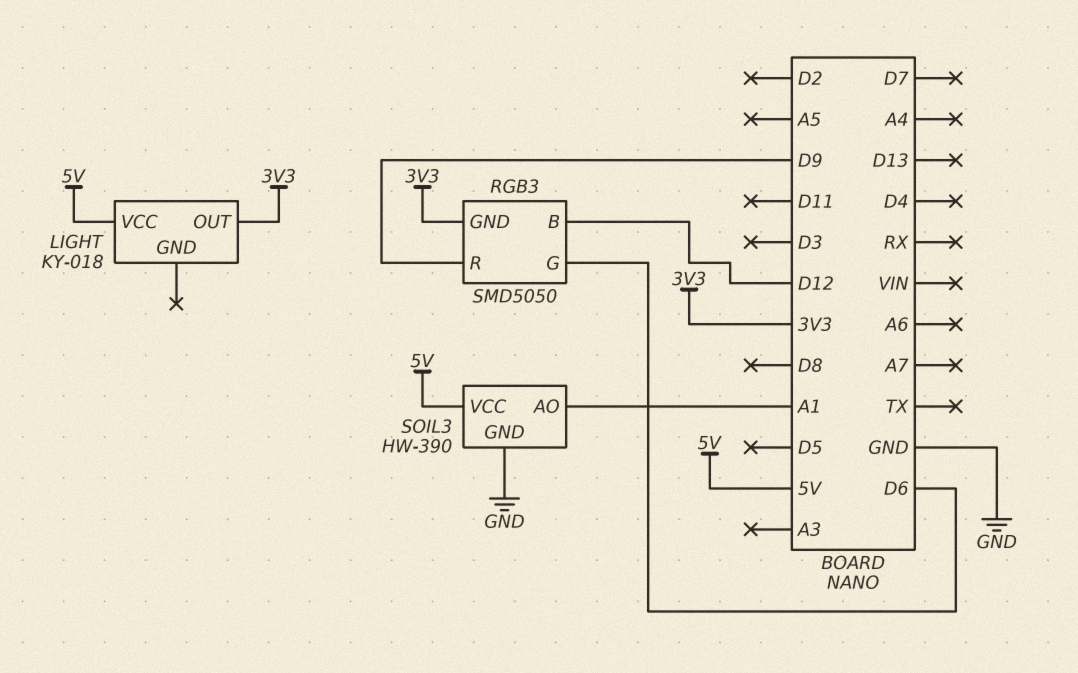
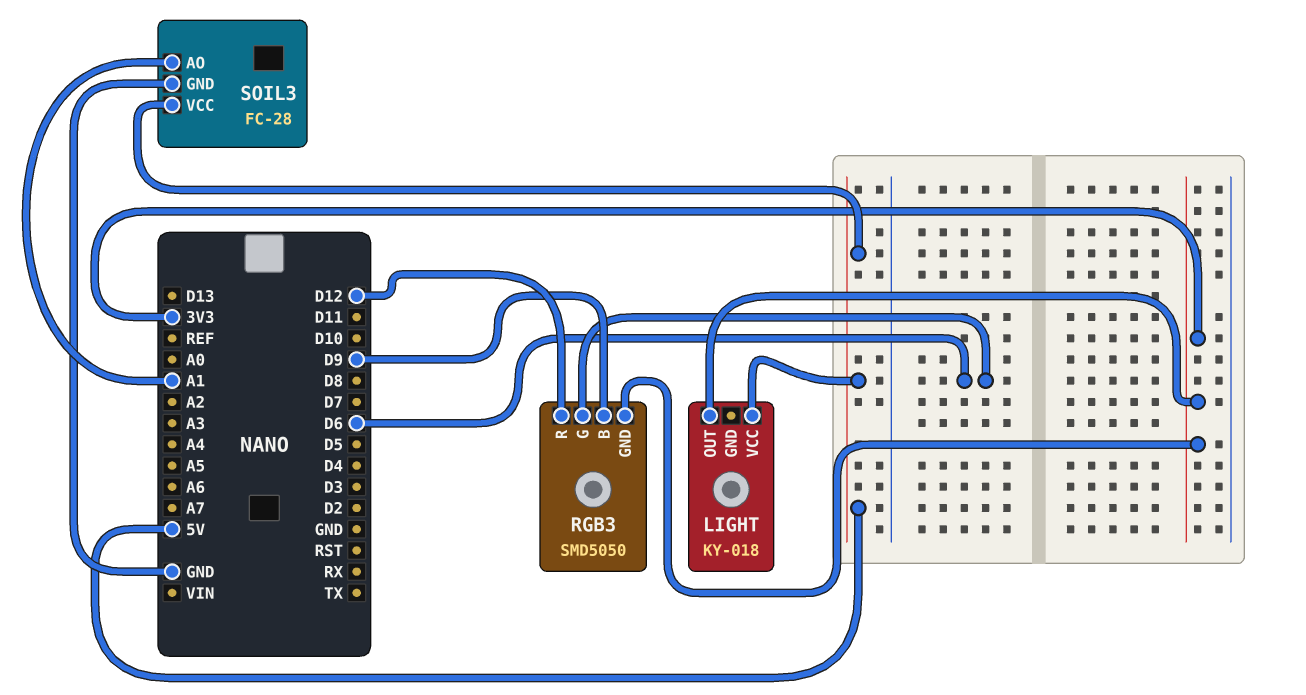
RGB3 pin B: D12 -> D9
RGB3 pin R: D9 -> D12
SOIL3: HW-390 -> FC-28

